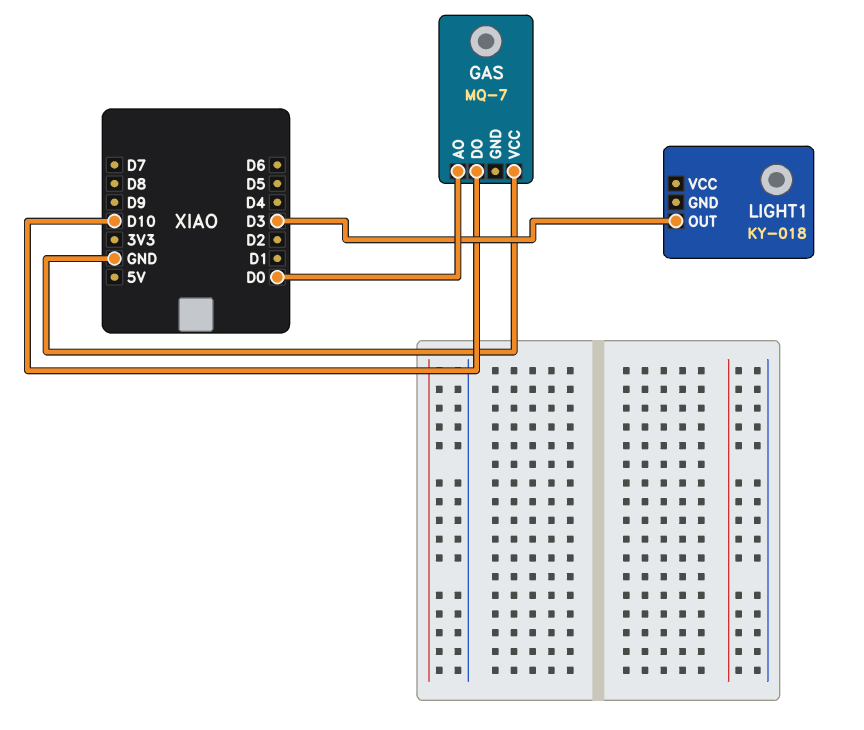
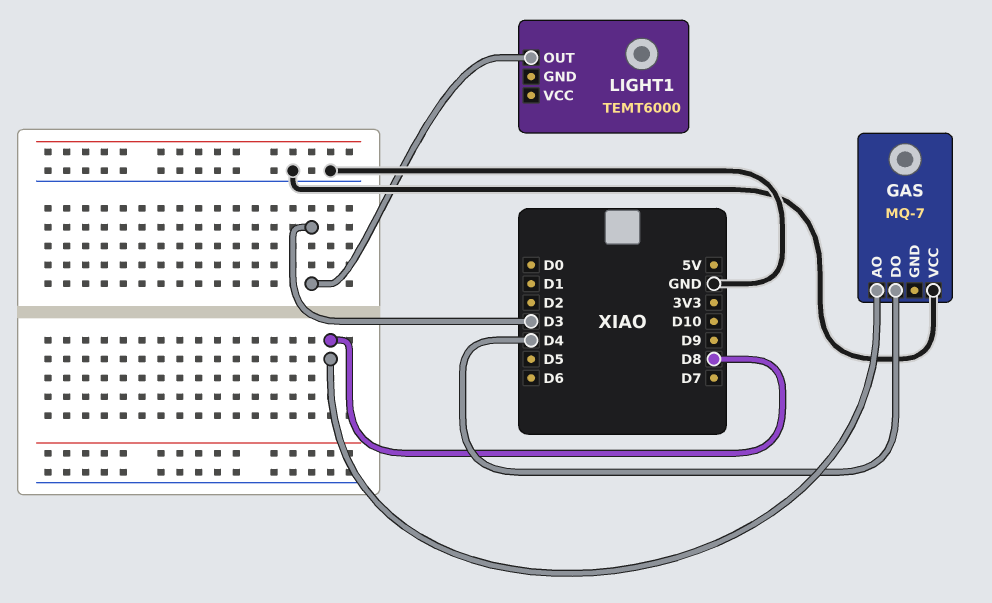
GAS pin AO: D0 -> D8
GAS pin DO: D10 -> D4
LIGHT1: KY-018 -> TEMT6000

